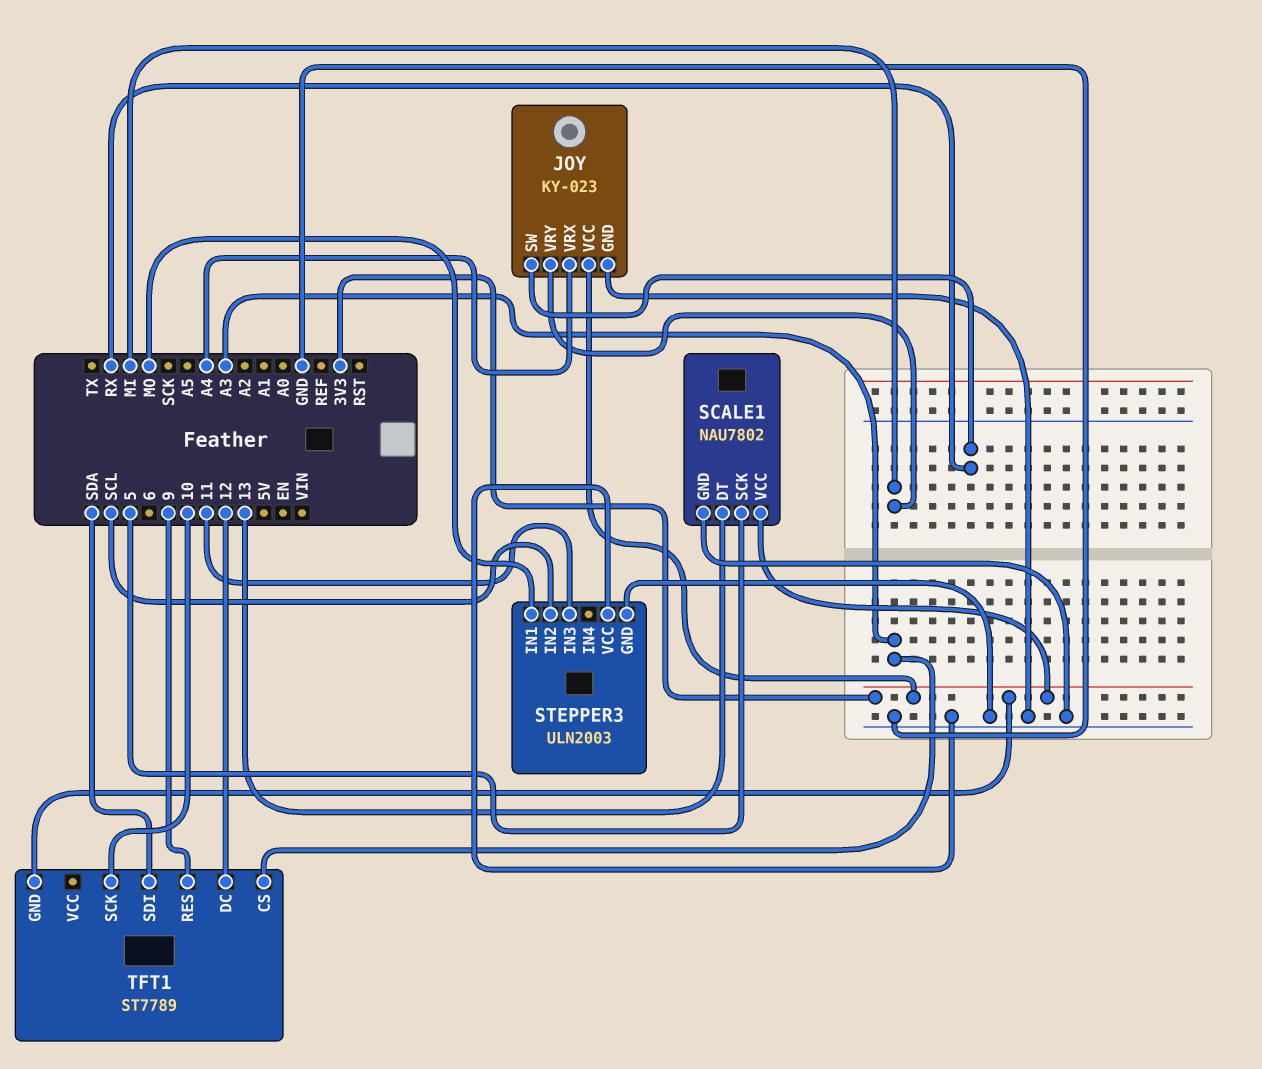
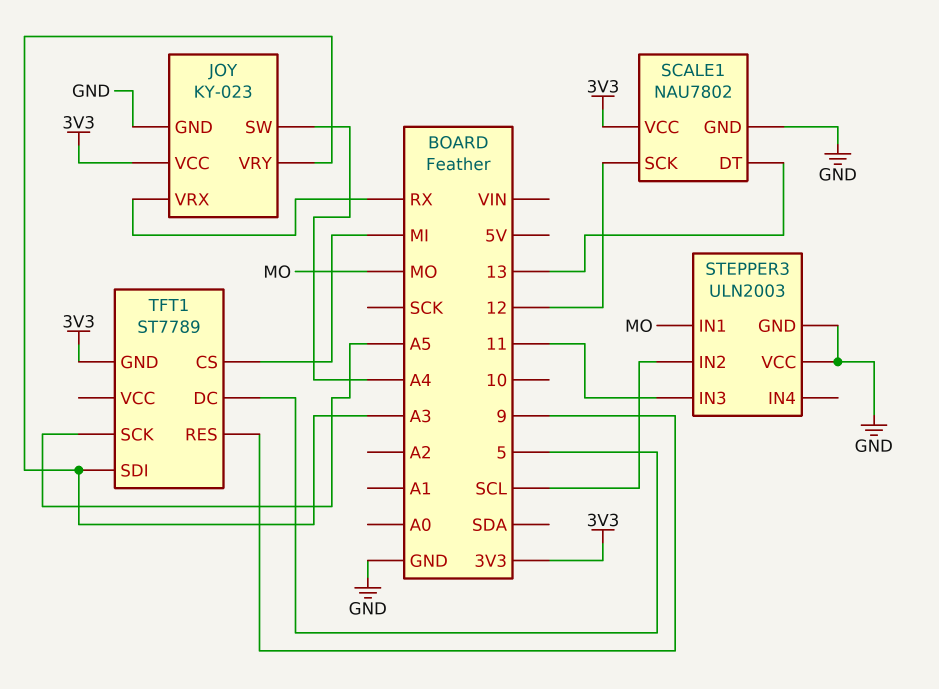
JOY pin SW: RX -> A4
JOY pin VRX: A4 -> RX
JOY pin VRY: MI -> A3
SCALE1 pin SCK: 5 -> 12
TFT1 pin CS: A3 -> MI
TFT1 pin DC: 12 -> 5
TFT1 pin SCK: 10 -> A5
TFT1 pin SDI: SDA -> A3

